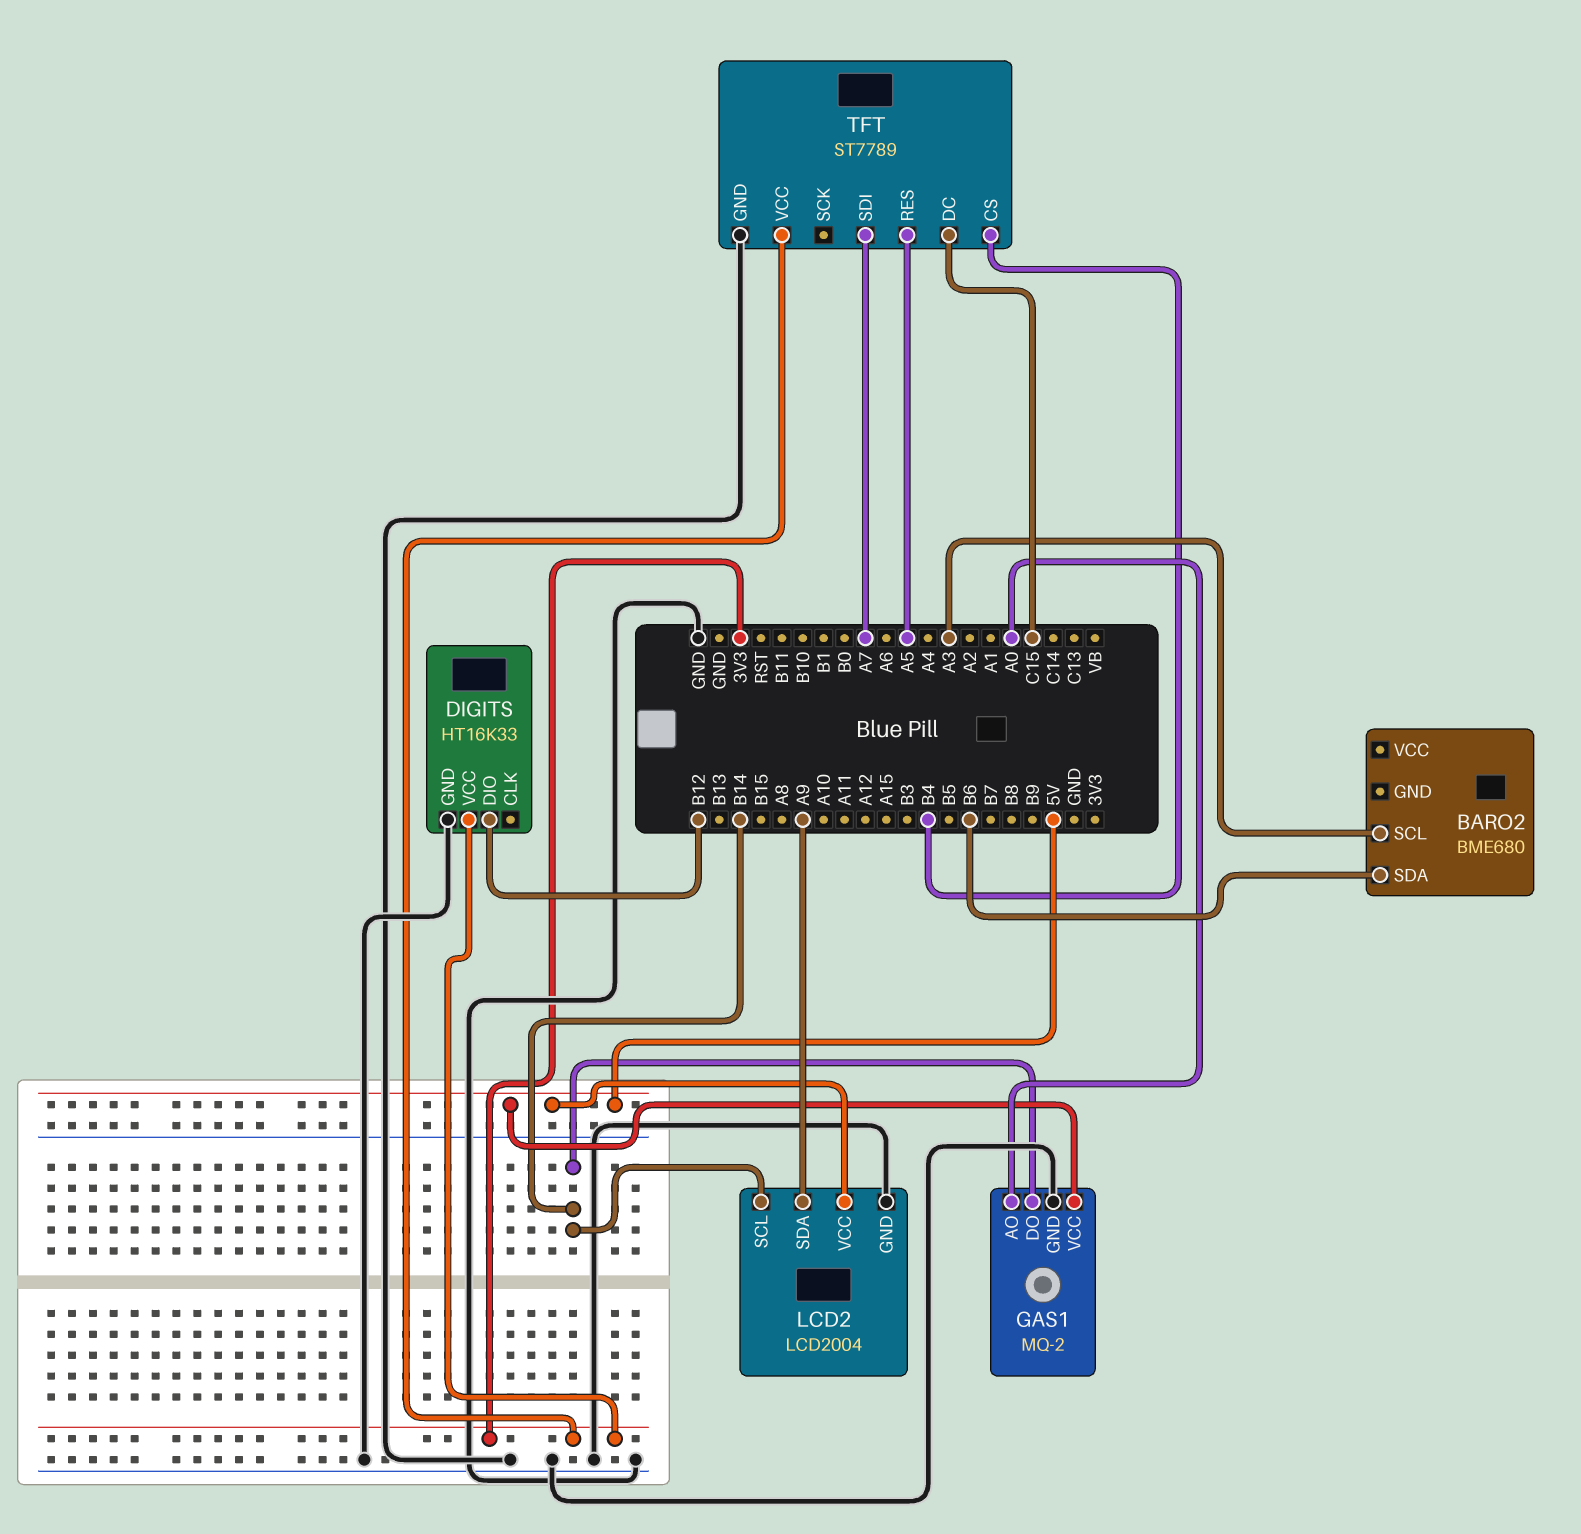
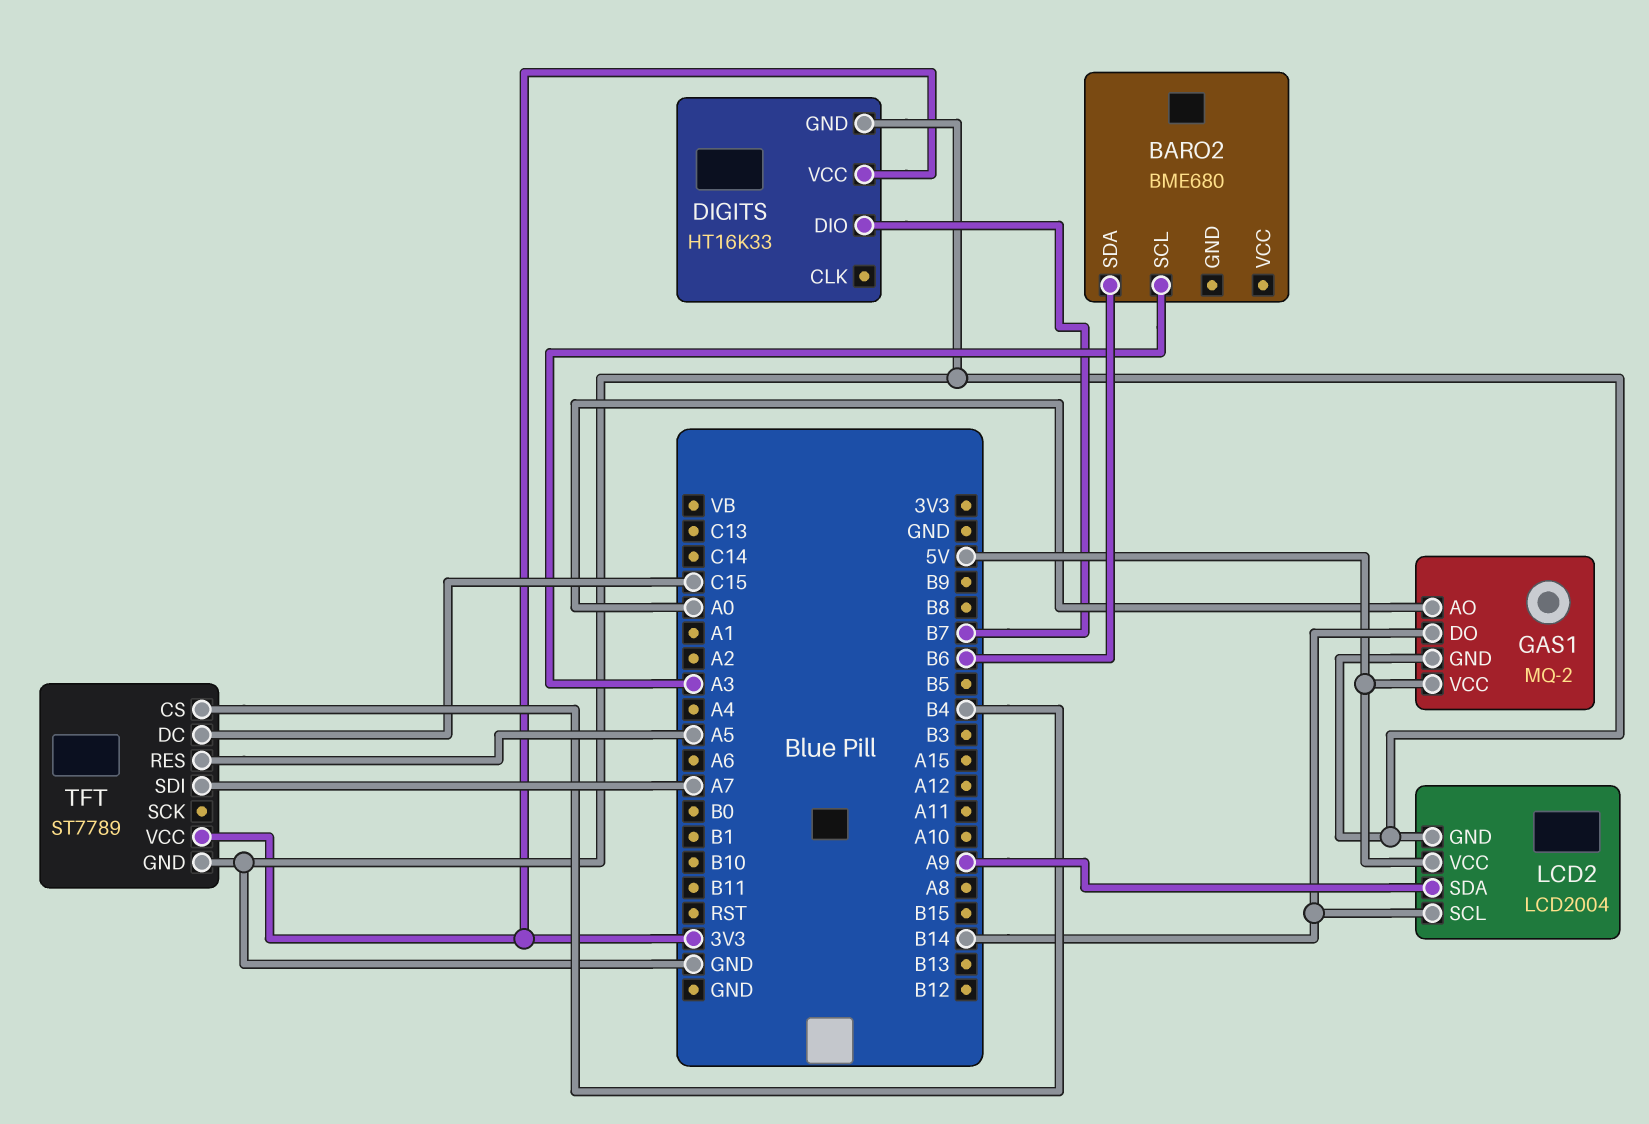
DIGITS pin DIO: B12 -> B7

